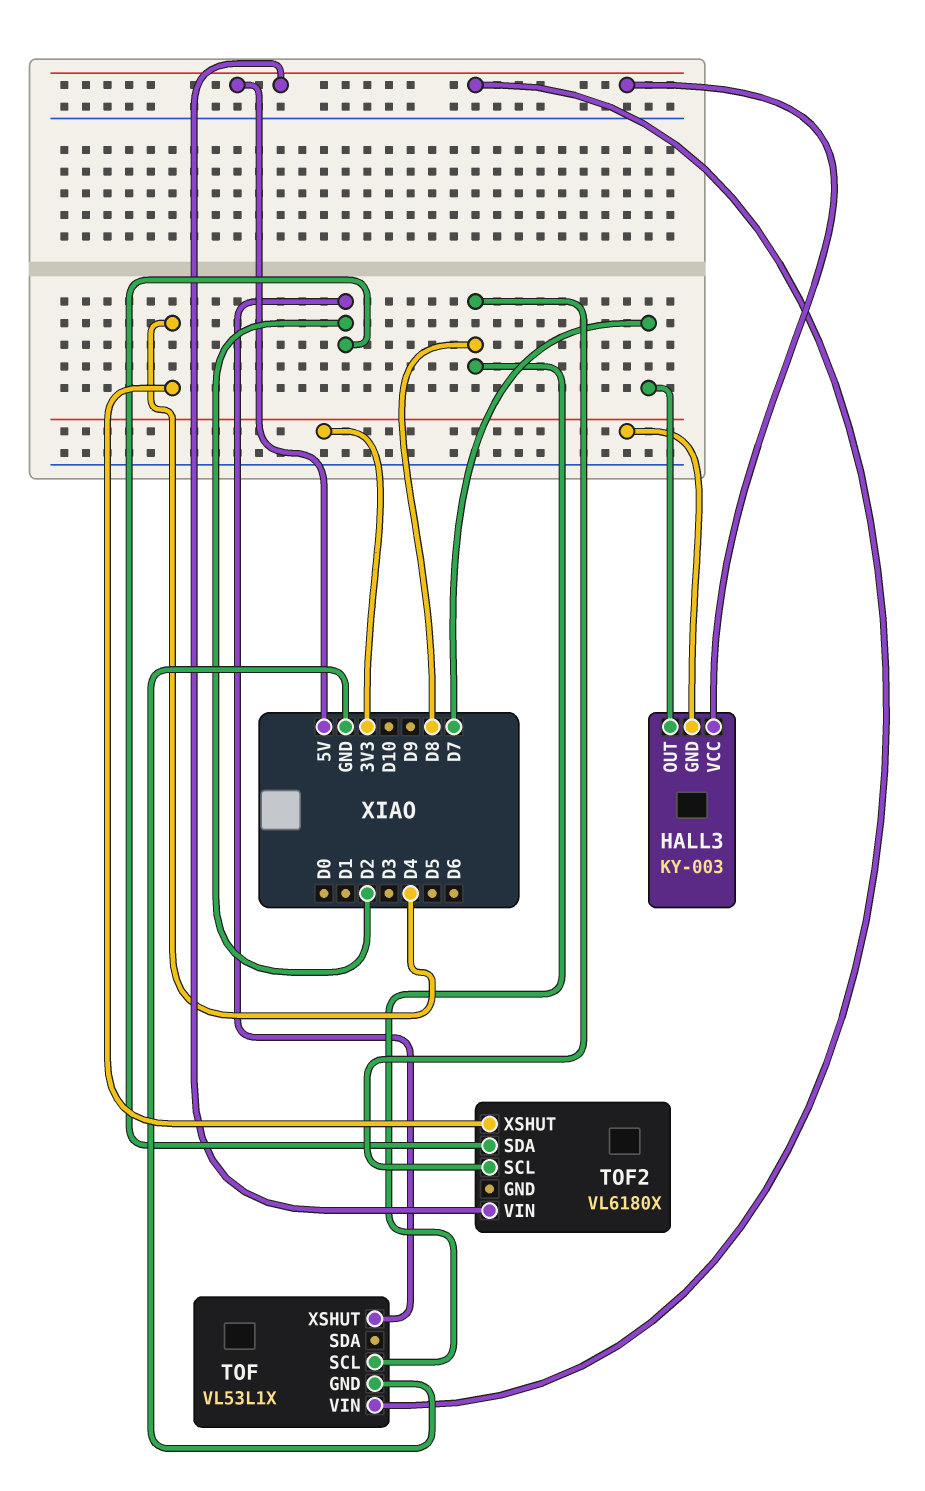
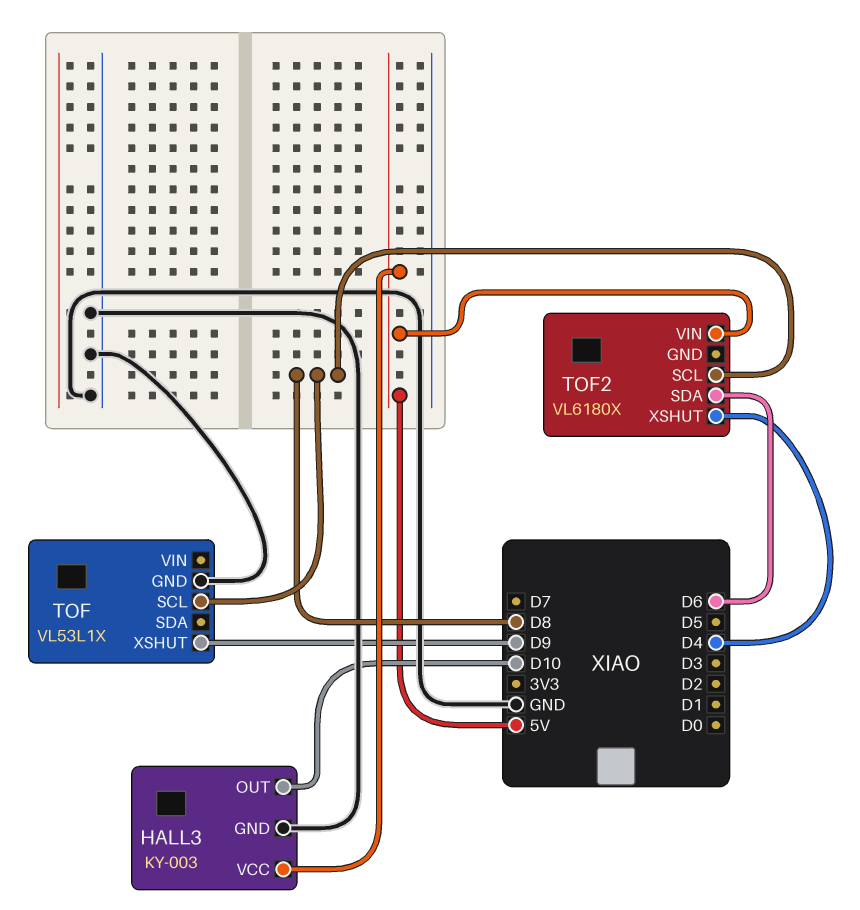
HALL3 pin GND: 3V3 -> GND
HALL3 pin OUT: D7 -> D10
TOF pin VIN: 5V -> none
TOF pin XSHUT: D2 -> D9
TOF2 pin SDA: D2 -> D6

